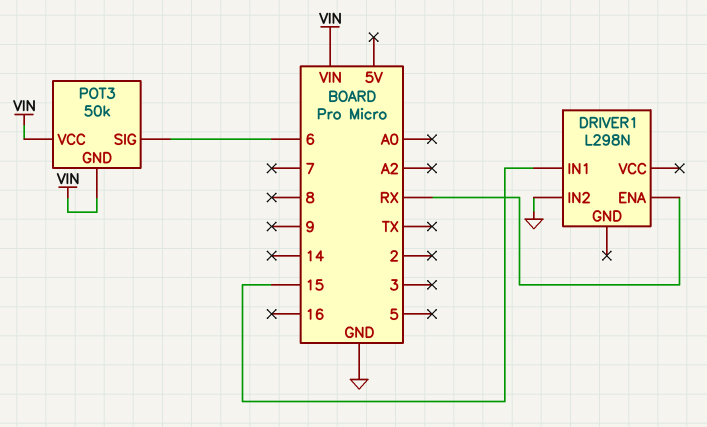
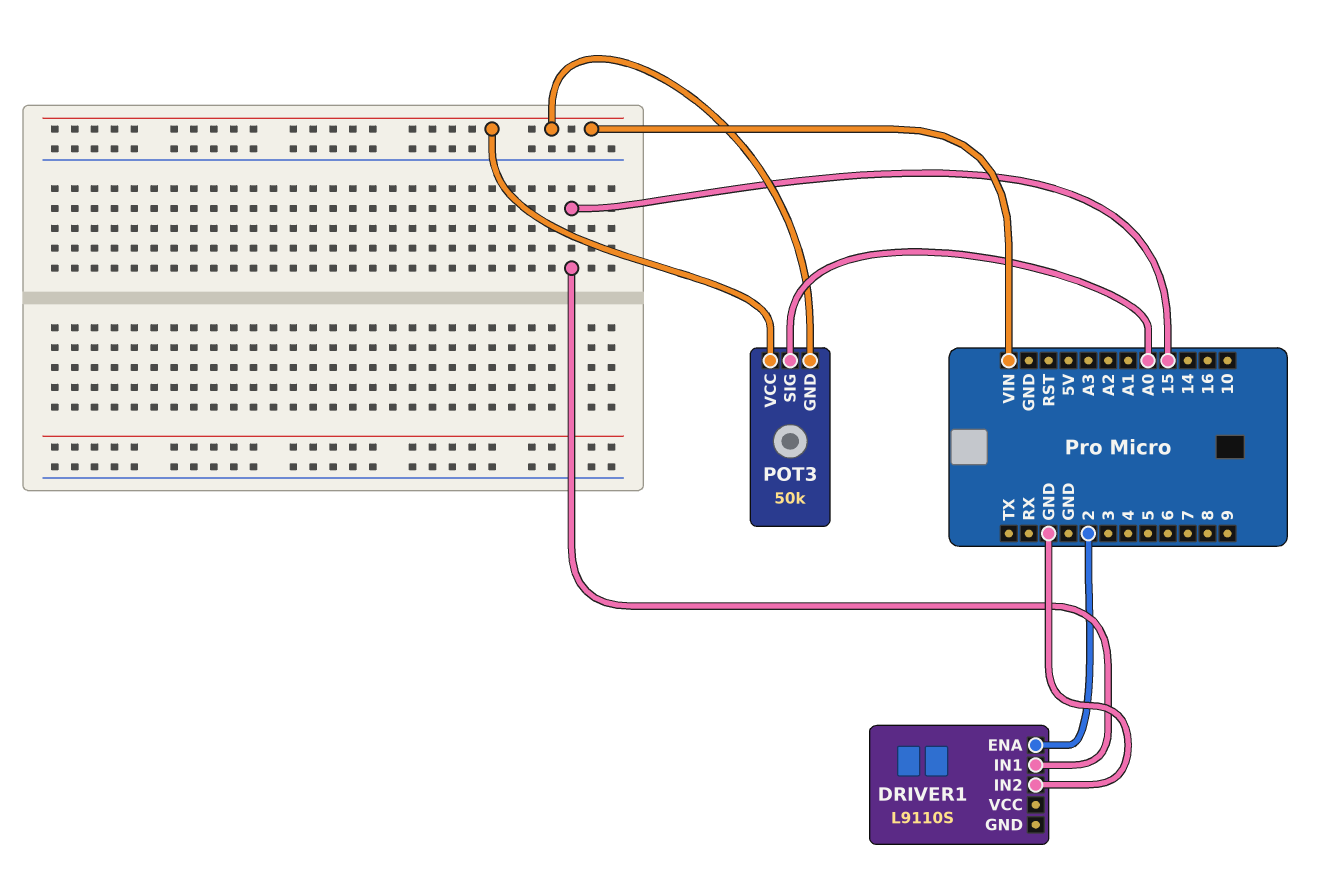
DRIVER1: L298N -> L9110S
DRIVER1 pin ENA: RX -> 2
POT3 pin SIG: 6 -> A0

